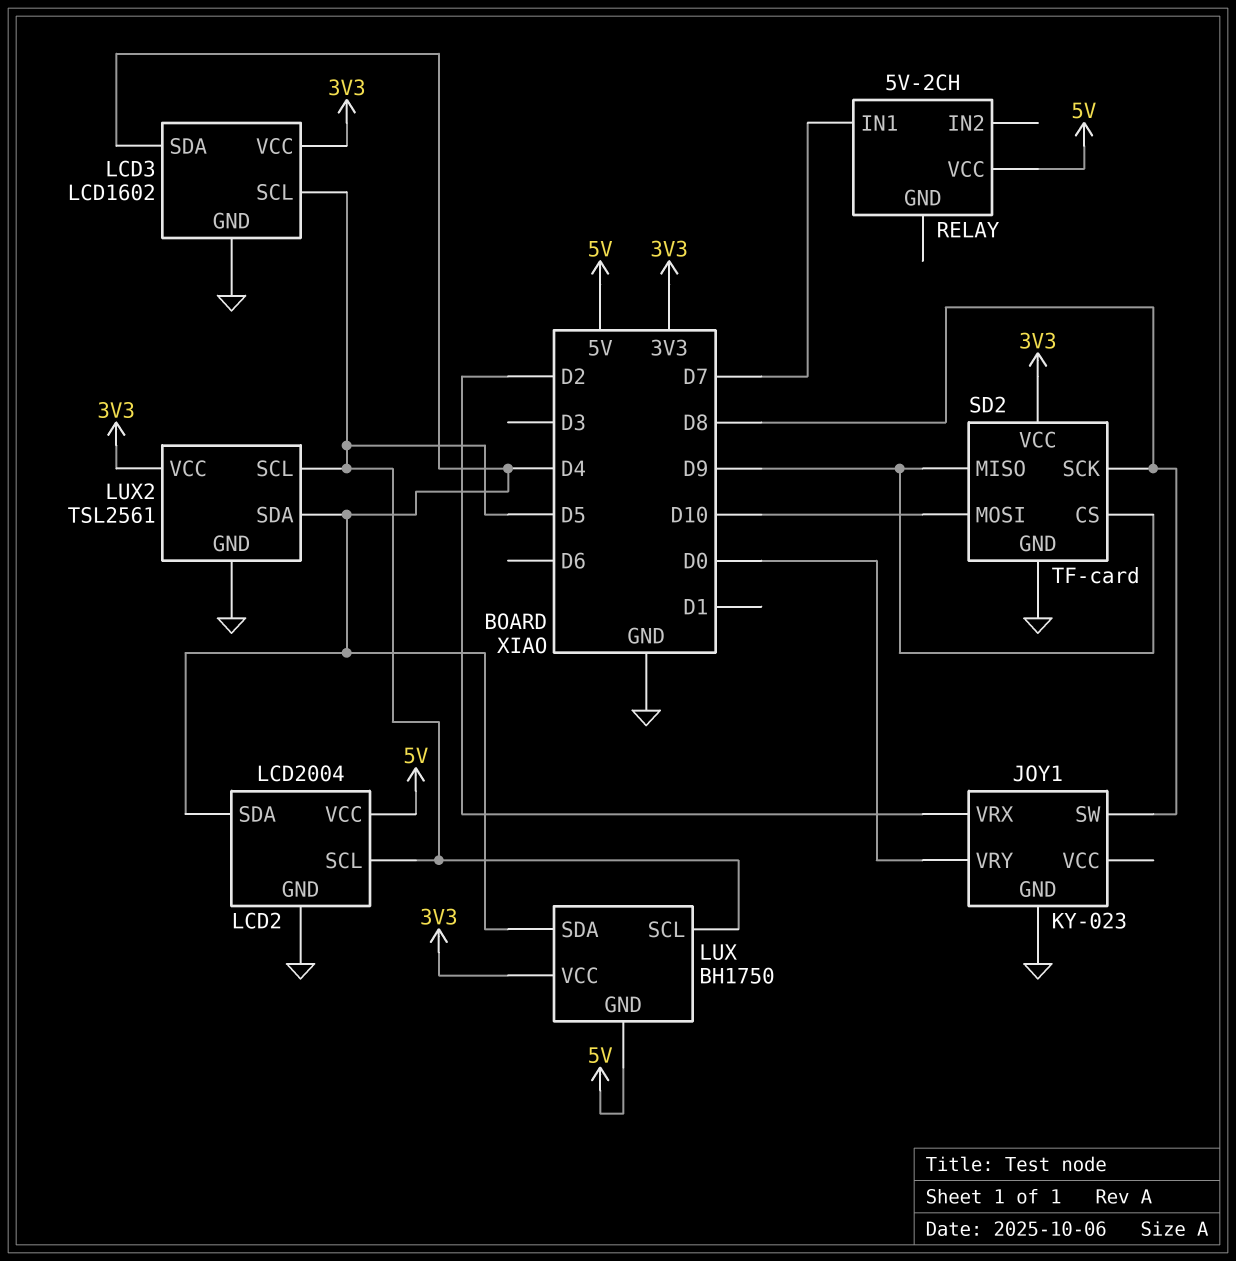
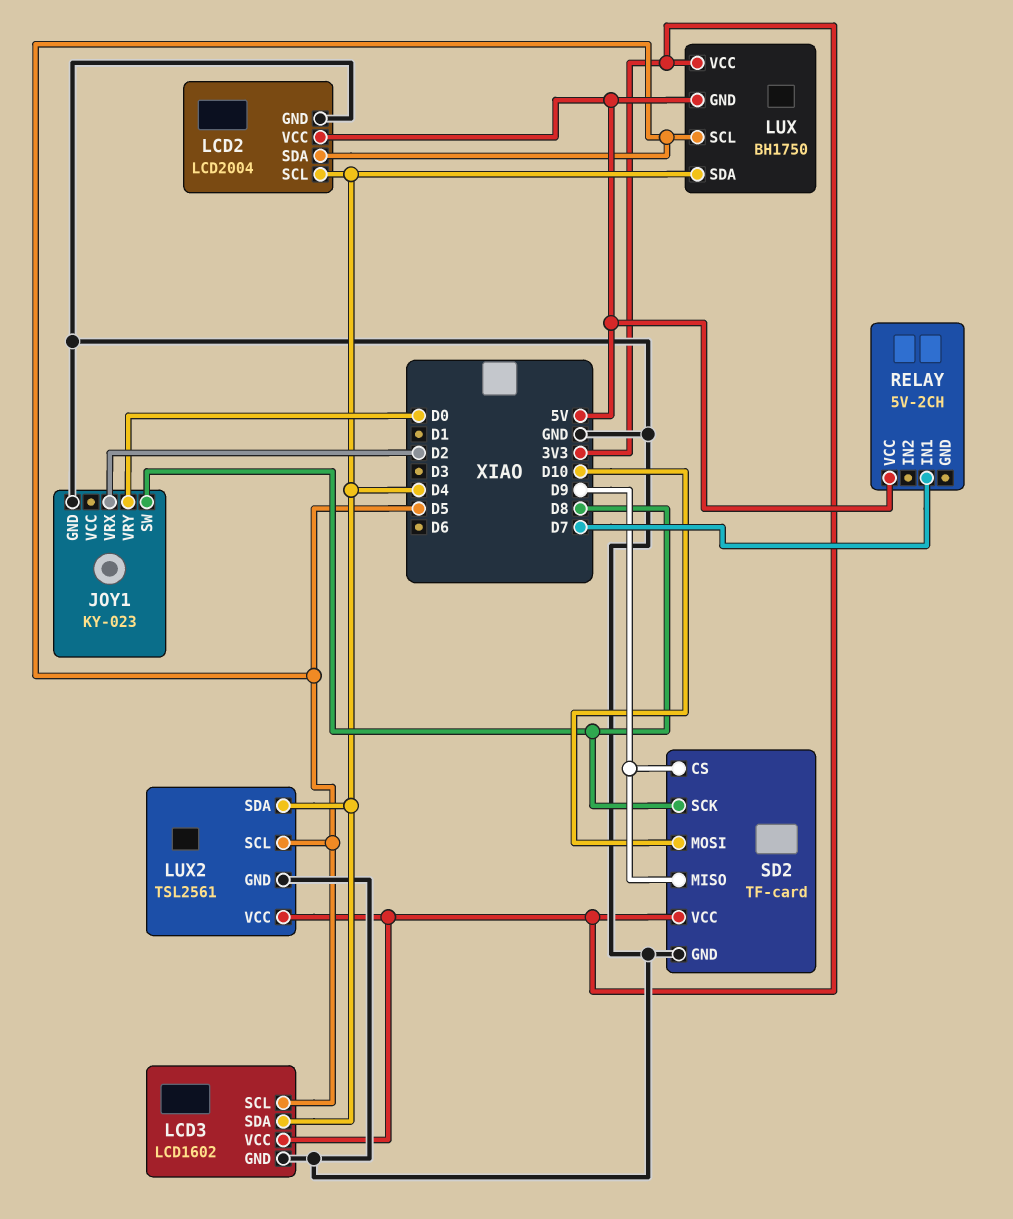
LCD2 pin SCL: D5 -> D4
LCD2 pin SDA: D4 -> D5

